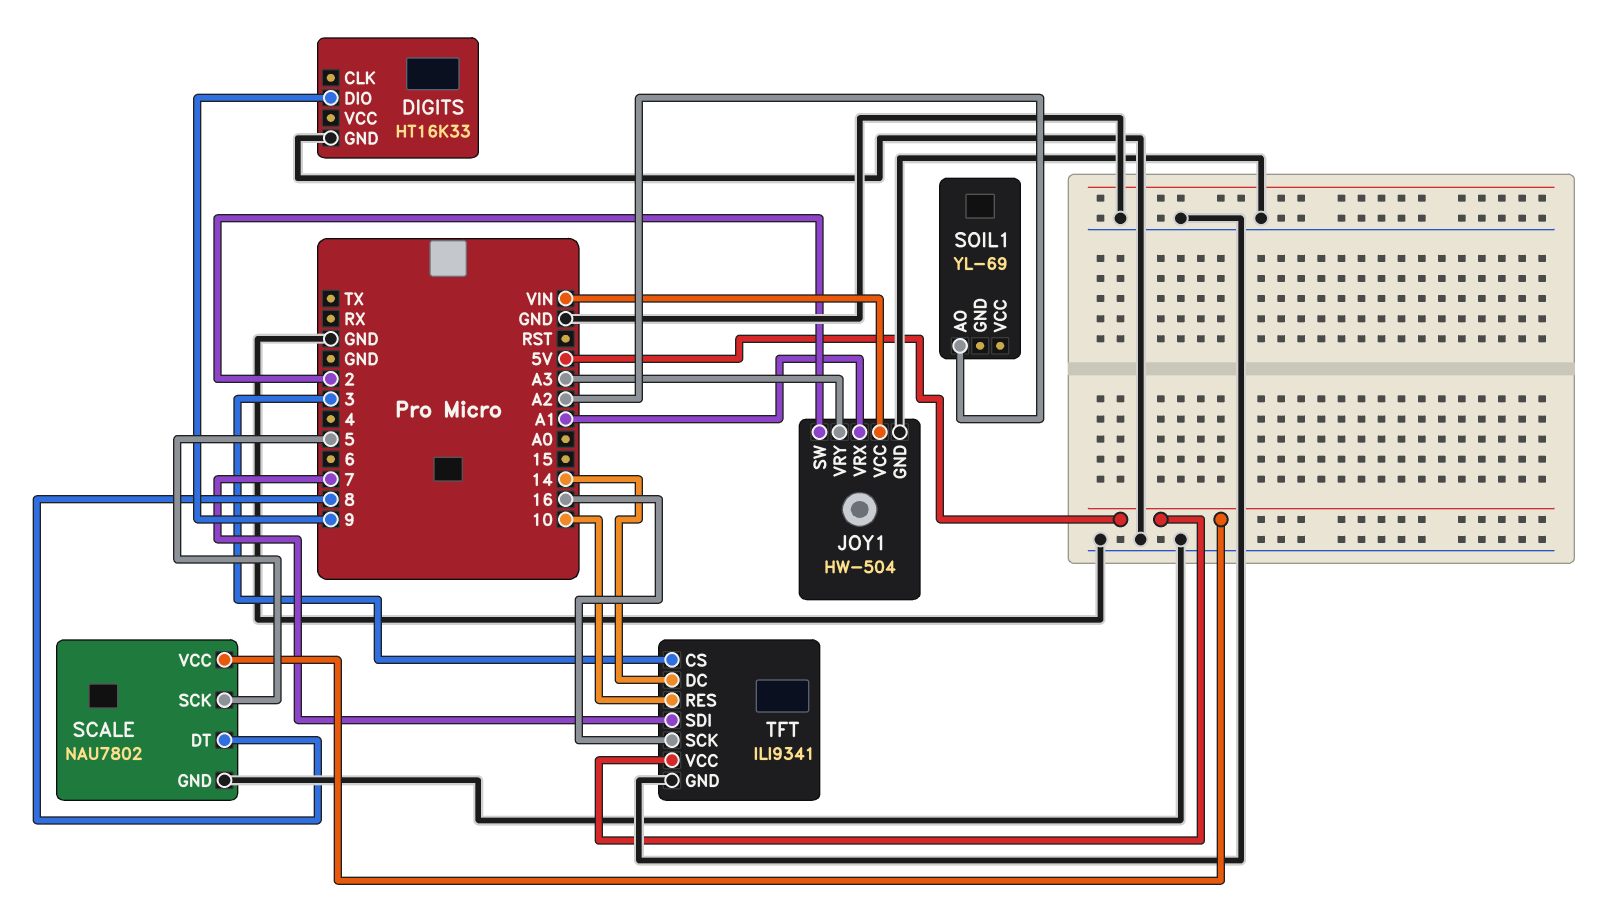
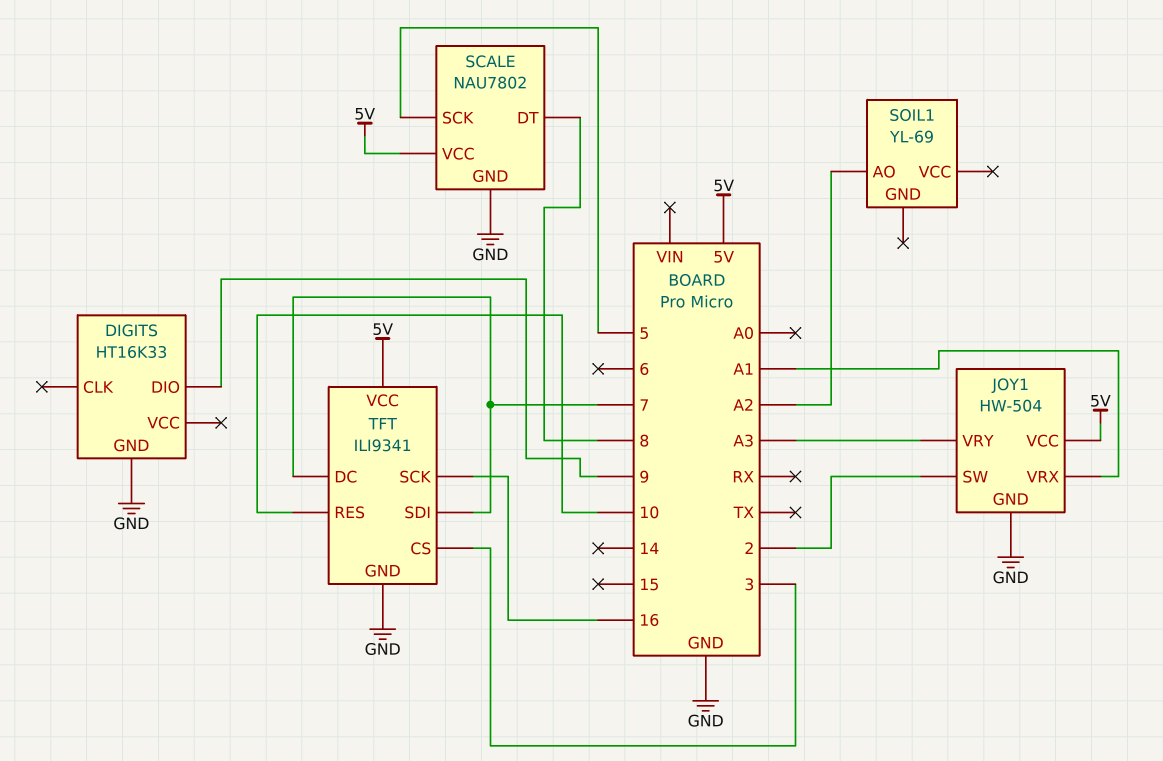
JOY1 pin VCC: VIN -> 5V
TFT pin DC: 14 -> 7

